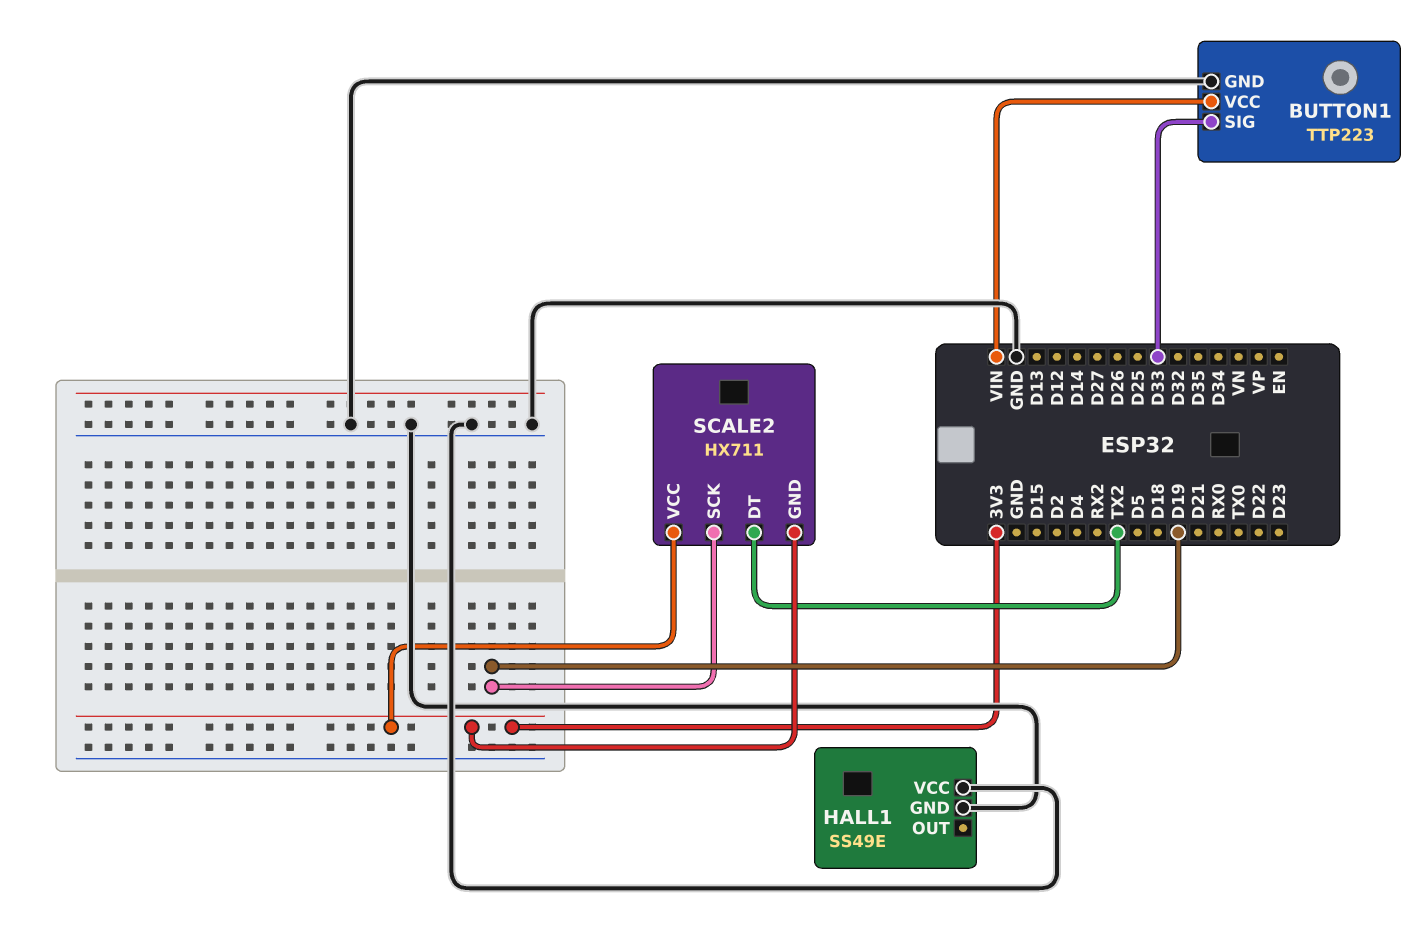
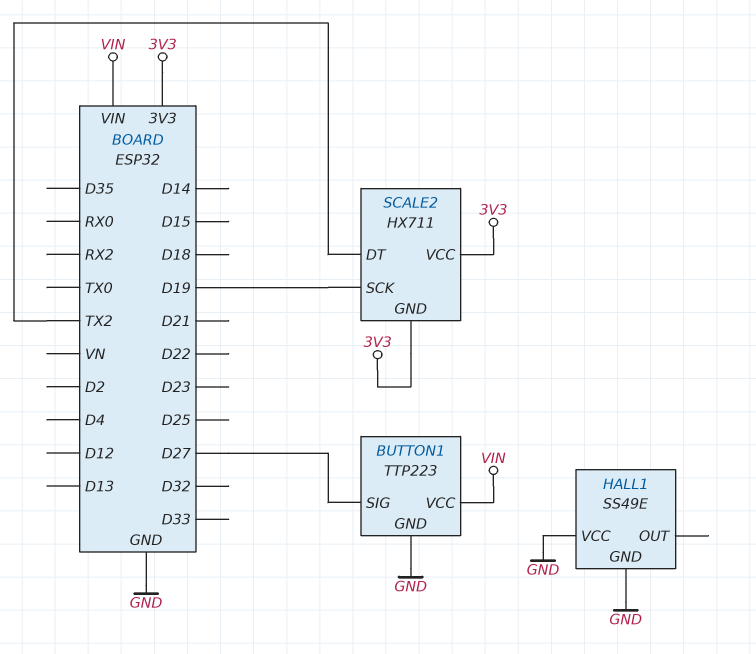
BUTTON1 pin SIG: D33 -> D27

